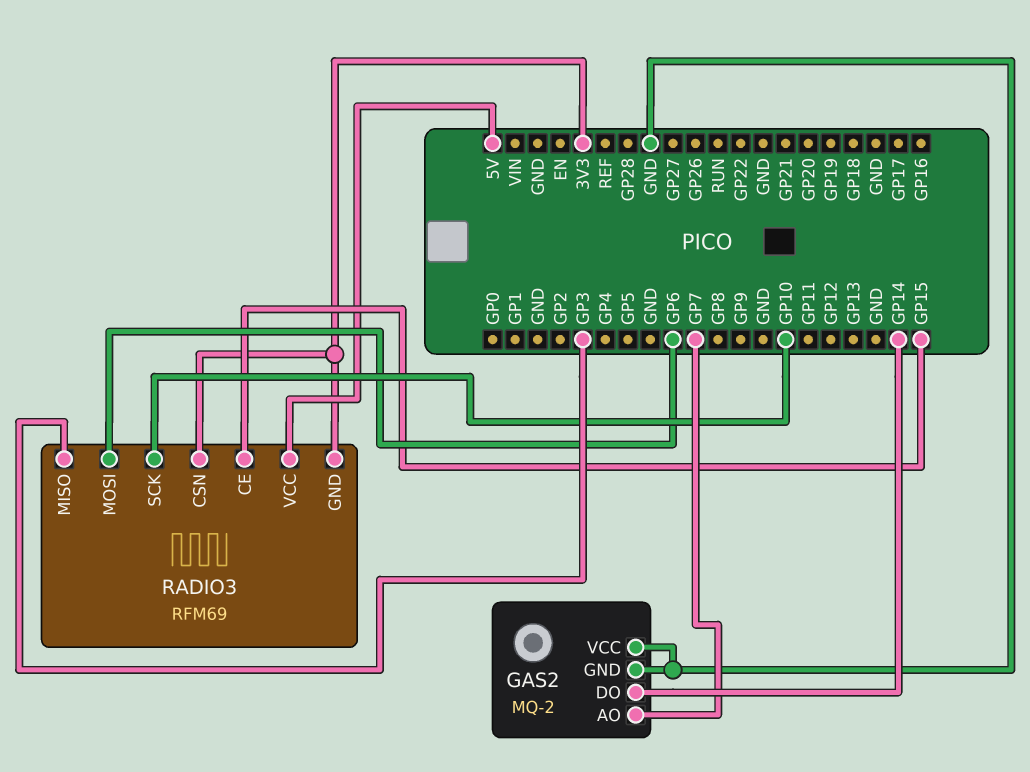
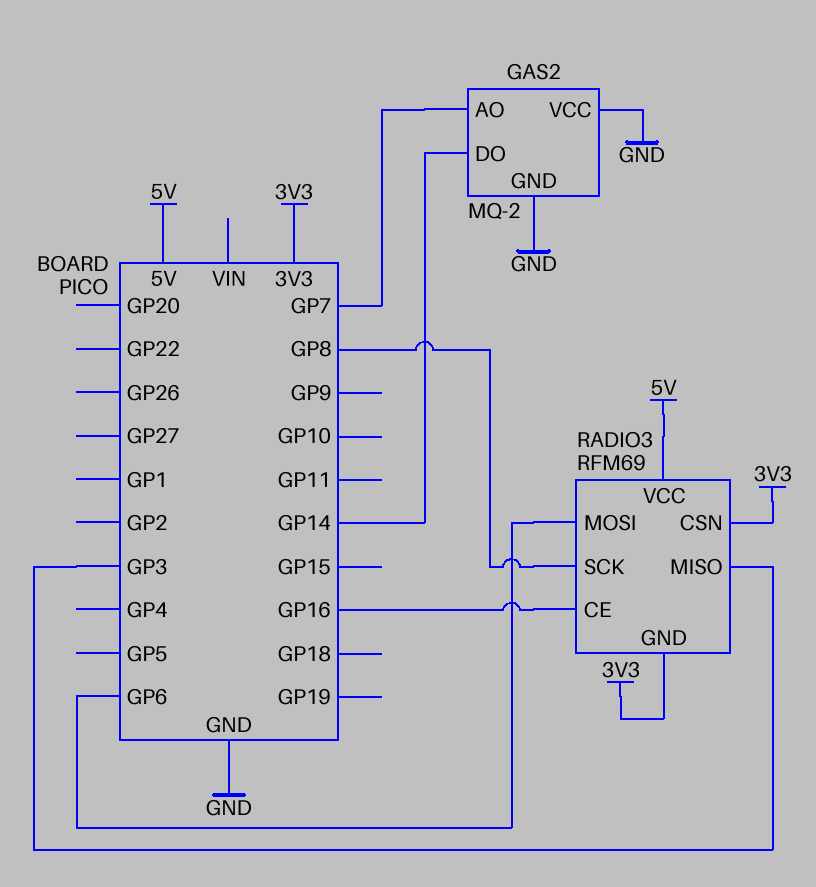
RADIO3 pin CE: GP15 -> GP16
RADIO3 pin SCK: GP10 -> GP8

